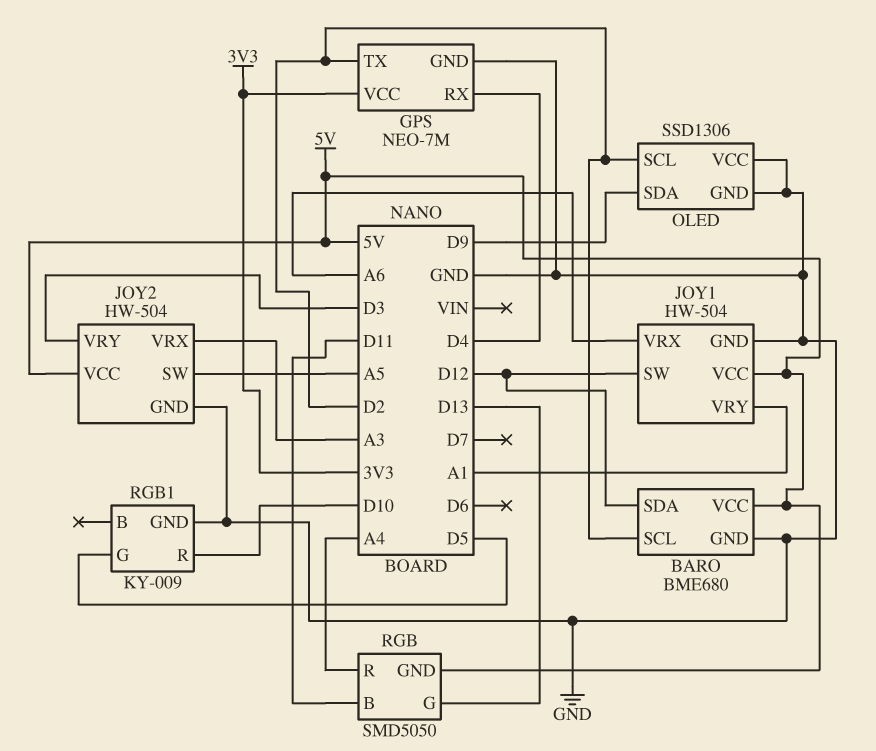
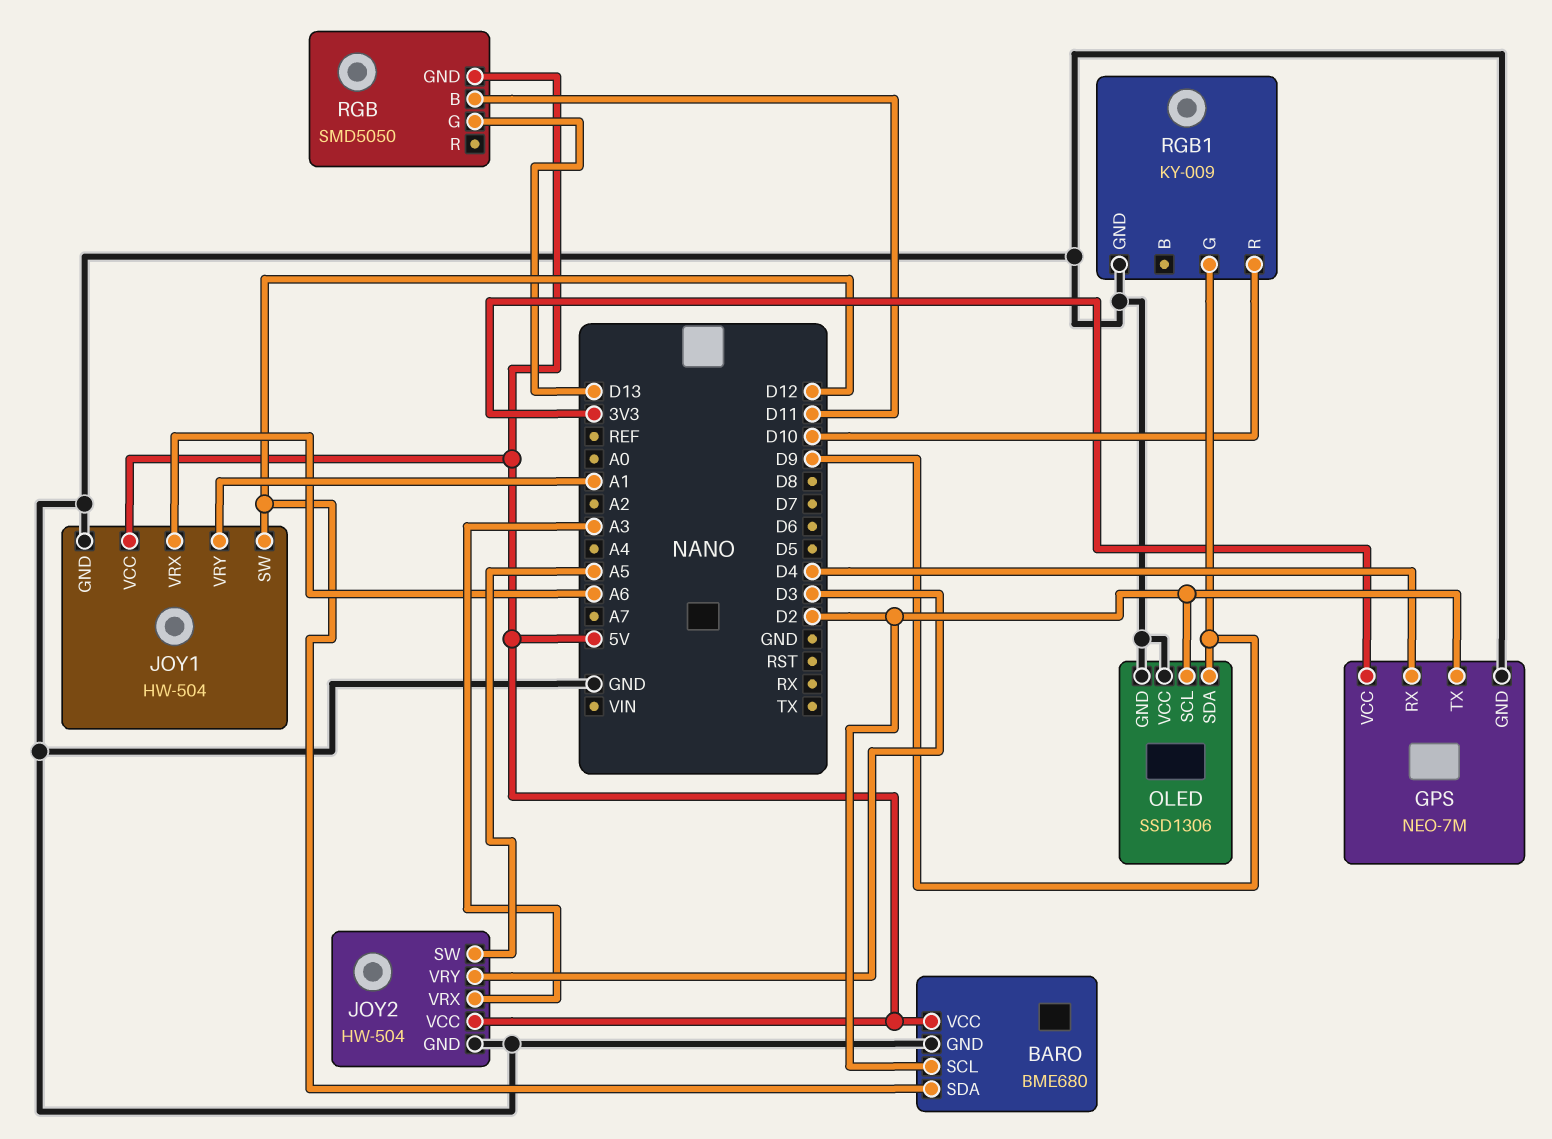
RGB pin R: A4 -> none
RGB1 pin G: D5 -> D9

